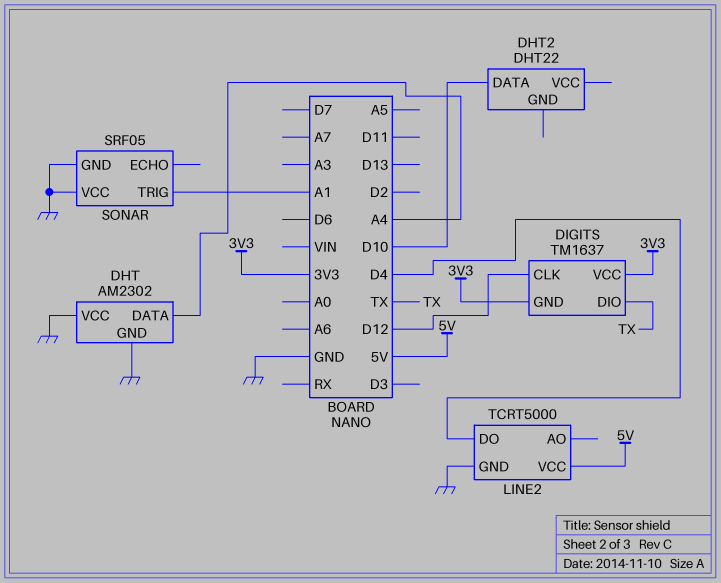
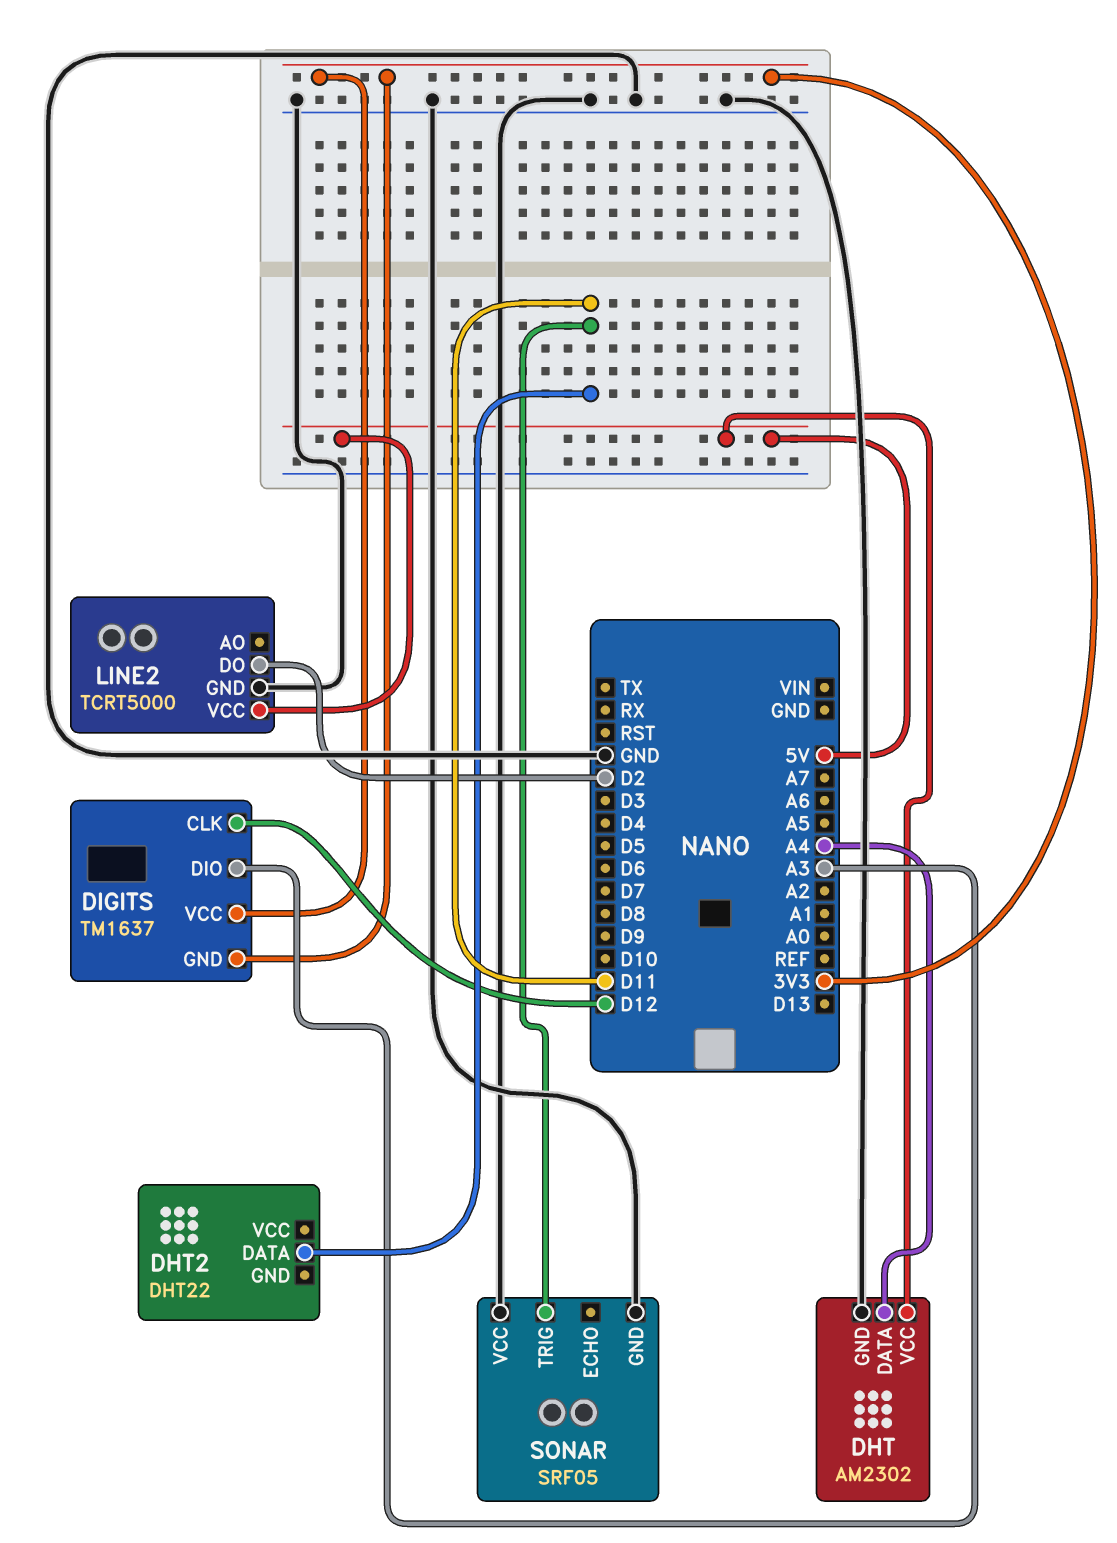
DHT pin VCC: GND -> 5V
DHT2 pin DATA: D10 -> D11
DIGITS pin DIO: TX -> A3
LINE2 pin DO: D4 -> D2
SONAR pin TRIG: A1 -> D11

